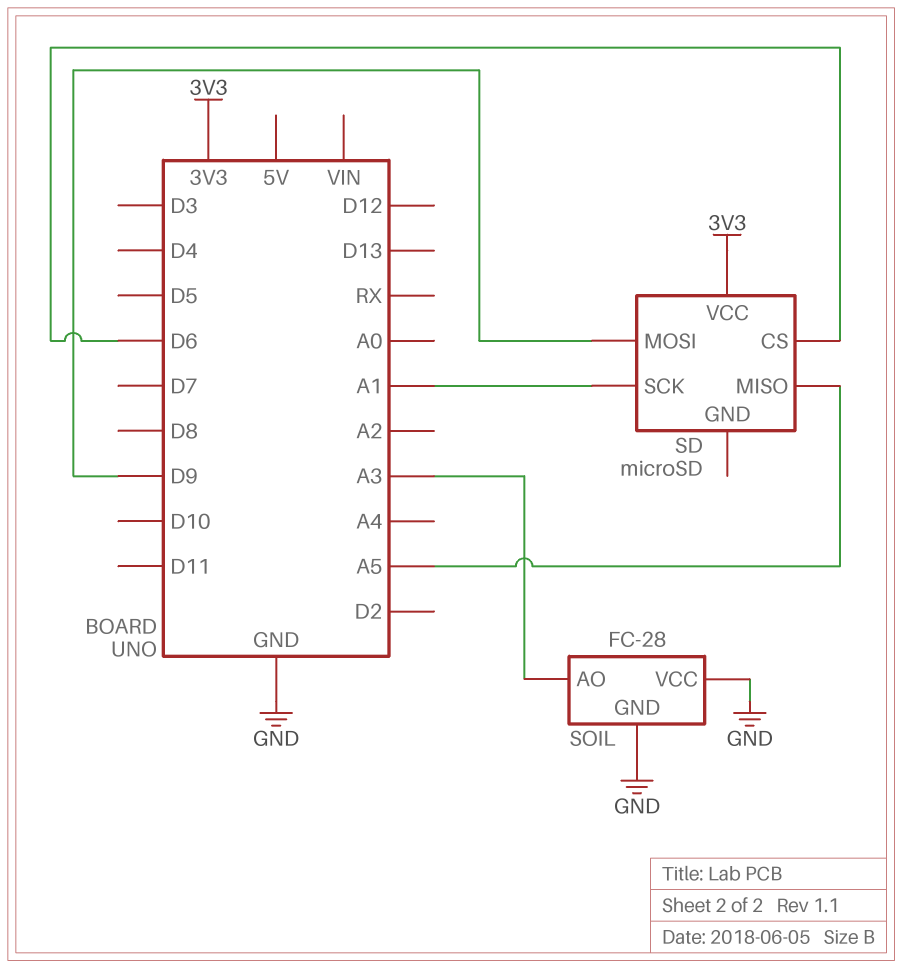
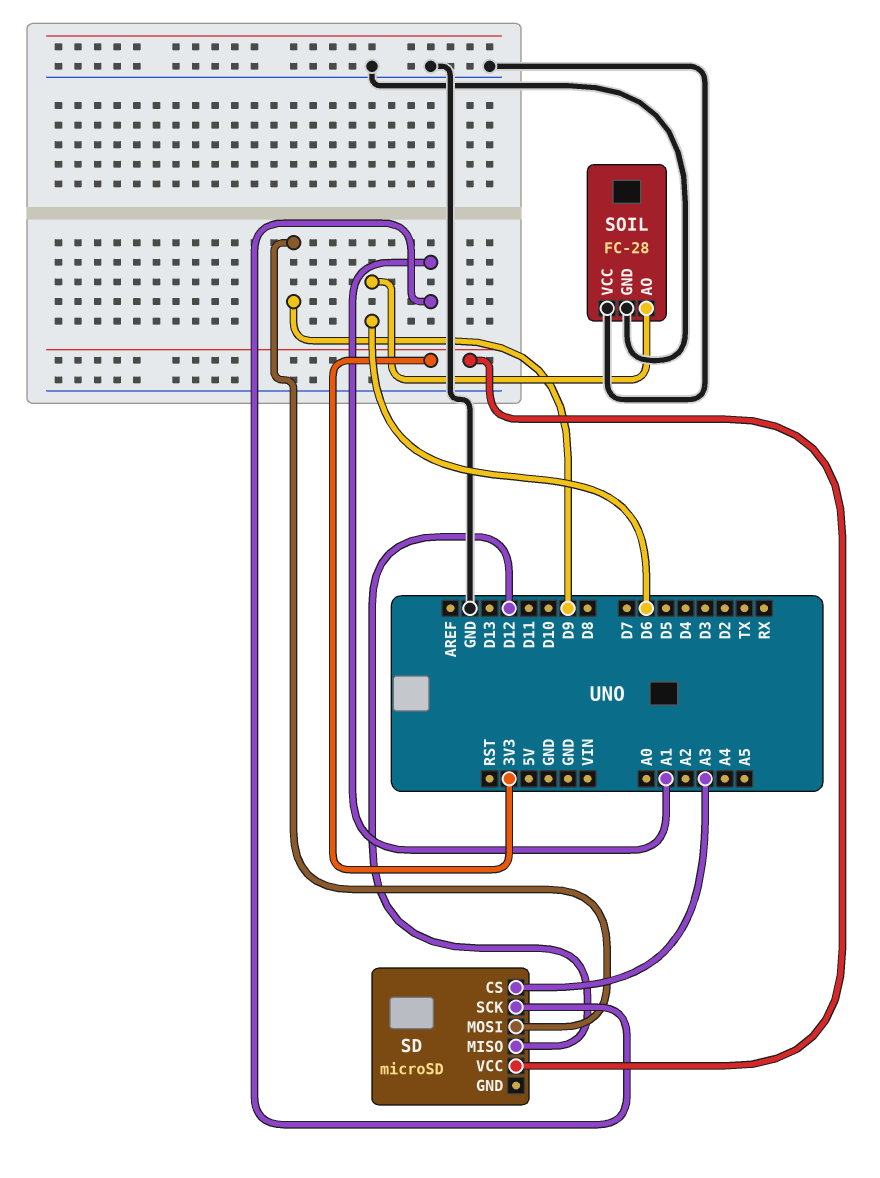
SD pin CS: D6 -> A3
SD pin MISO: A5 -> D12
SOIL pin AO: A3 -> D6

